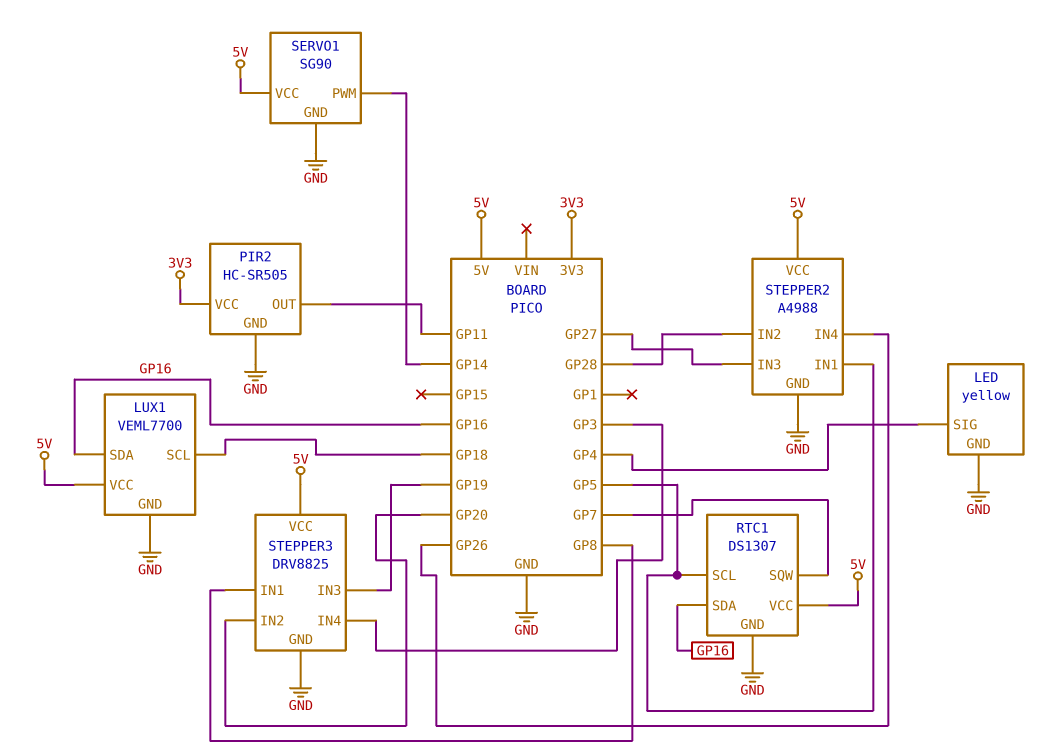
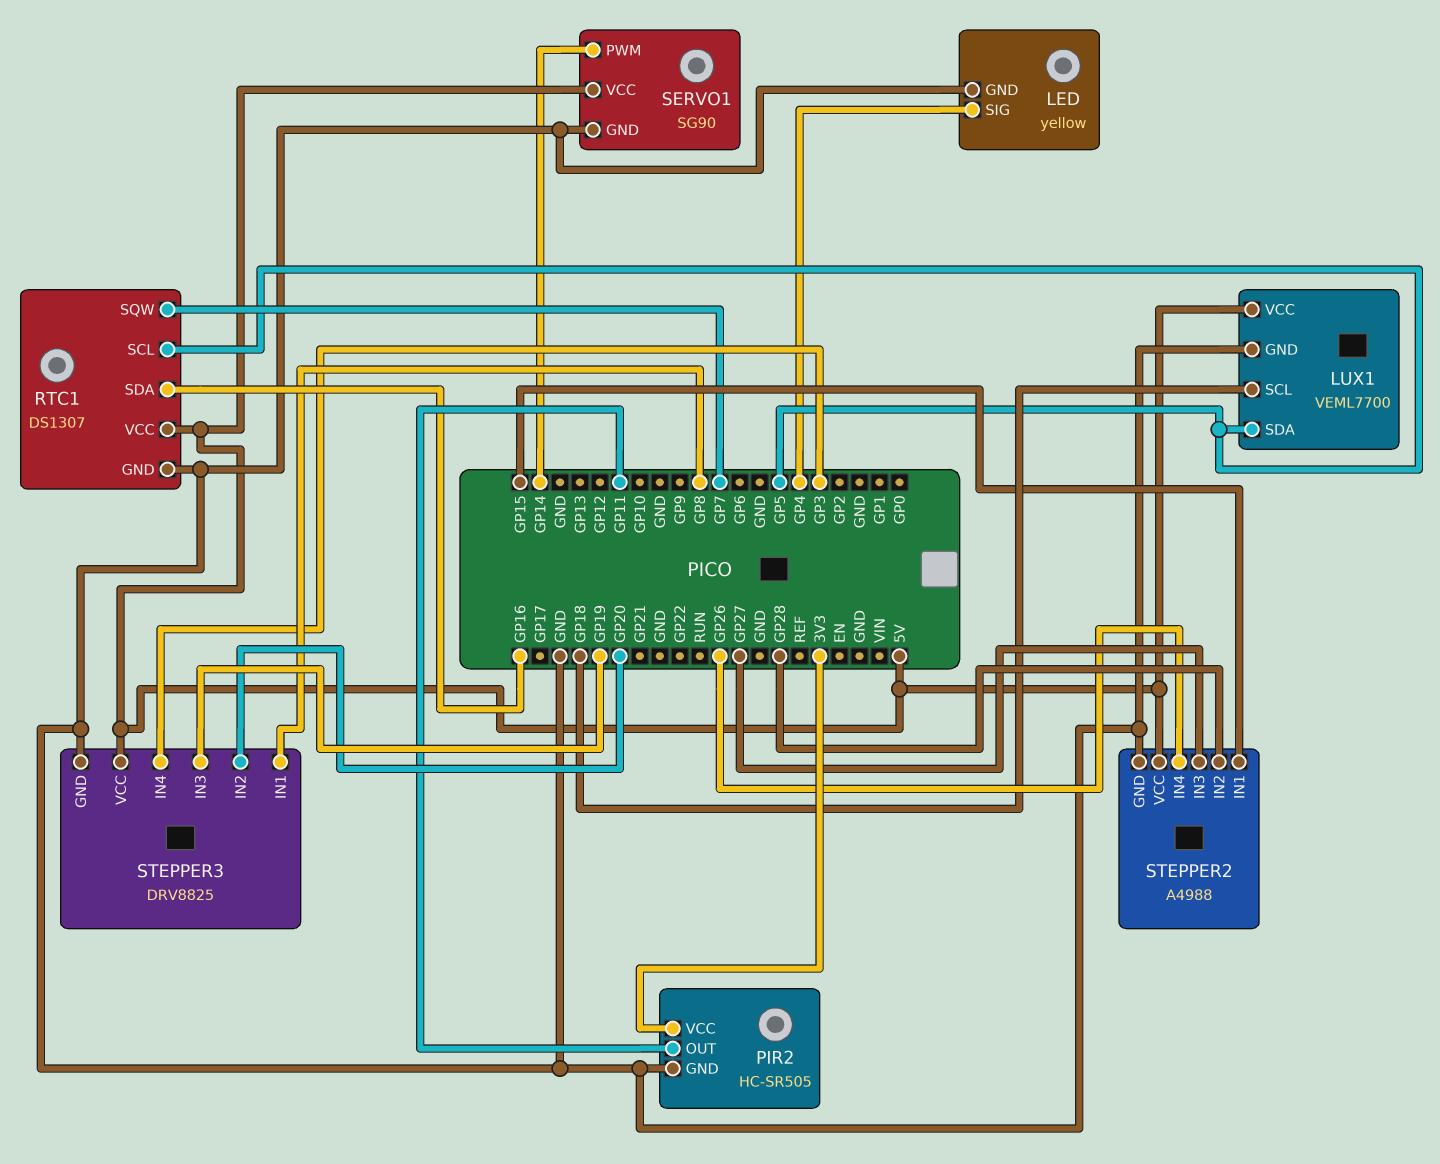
LUX1 pin SDA: GP16 -> GP5
STEPPER2 pin IN1: GP5 -> GP15

